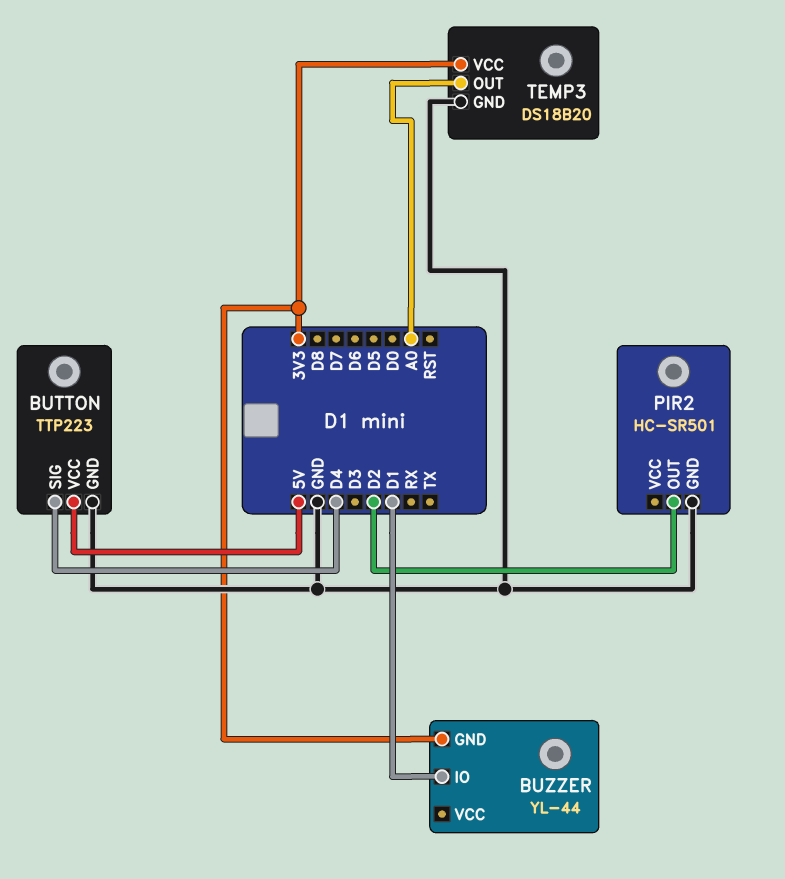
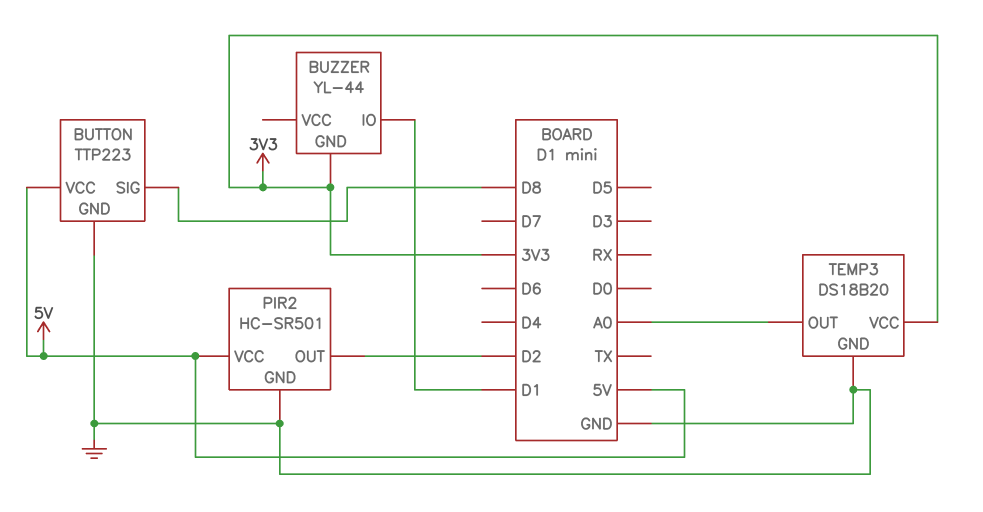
BUTTON pin SIG: D4 -> D8
PIR2 pin VCC: none -> 5V

